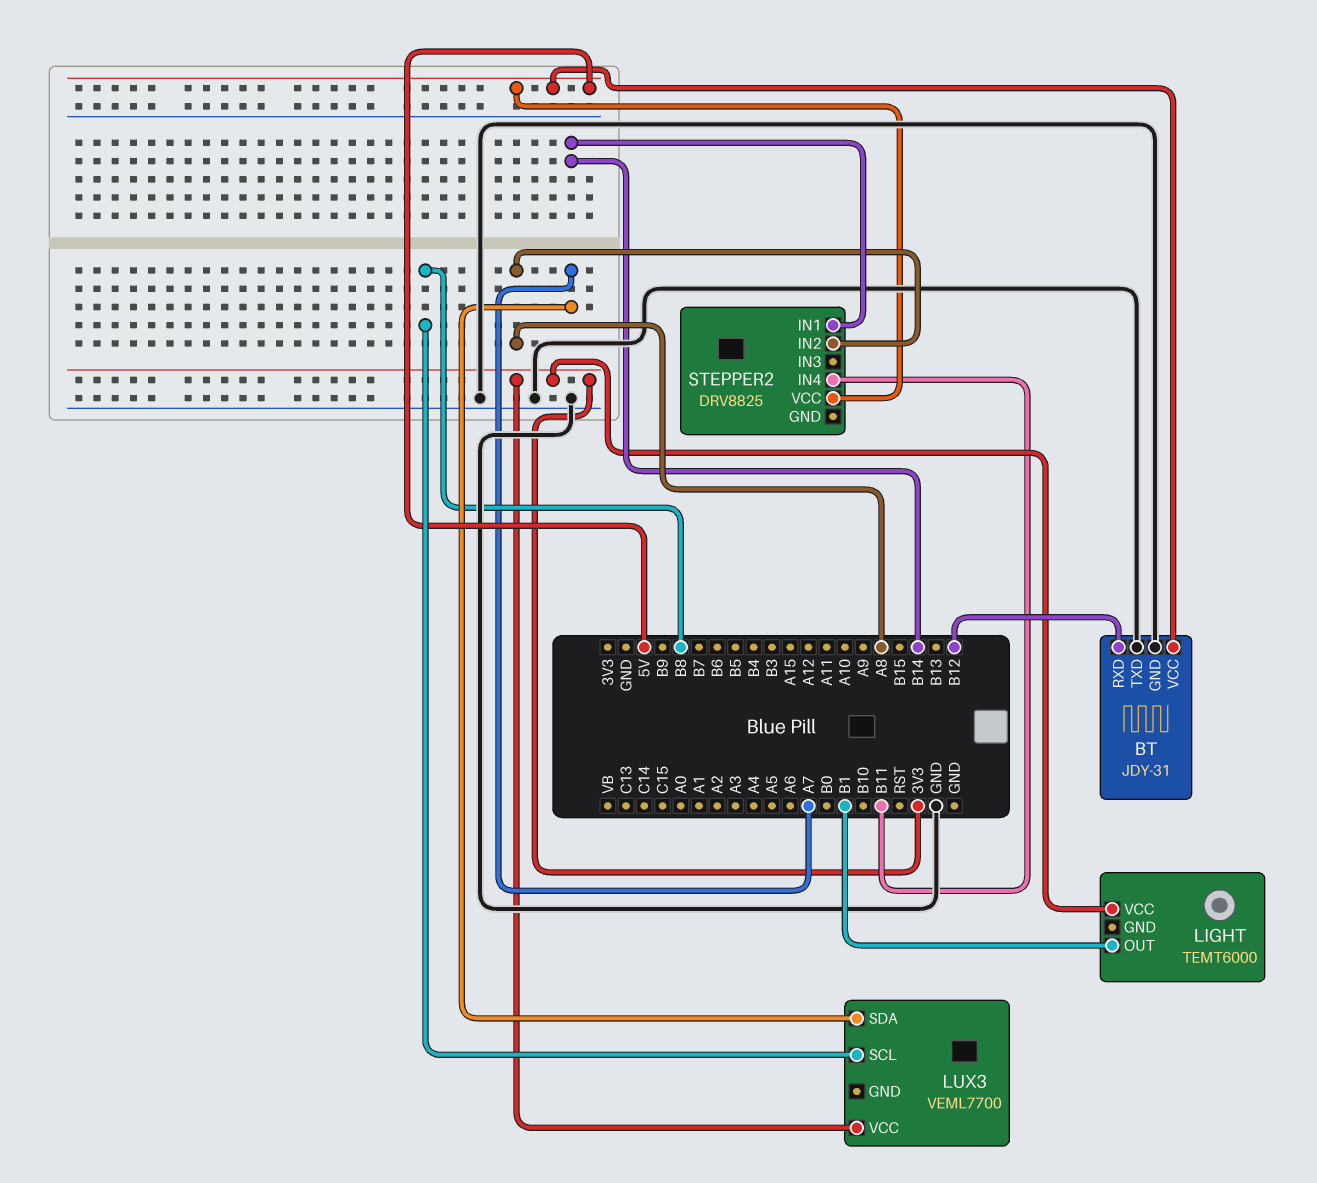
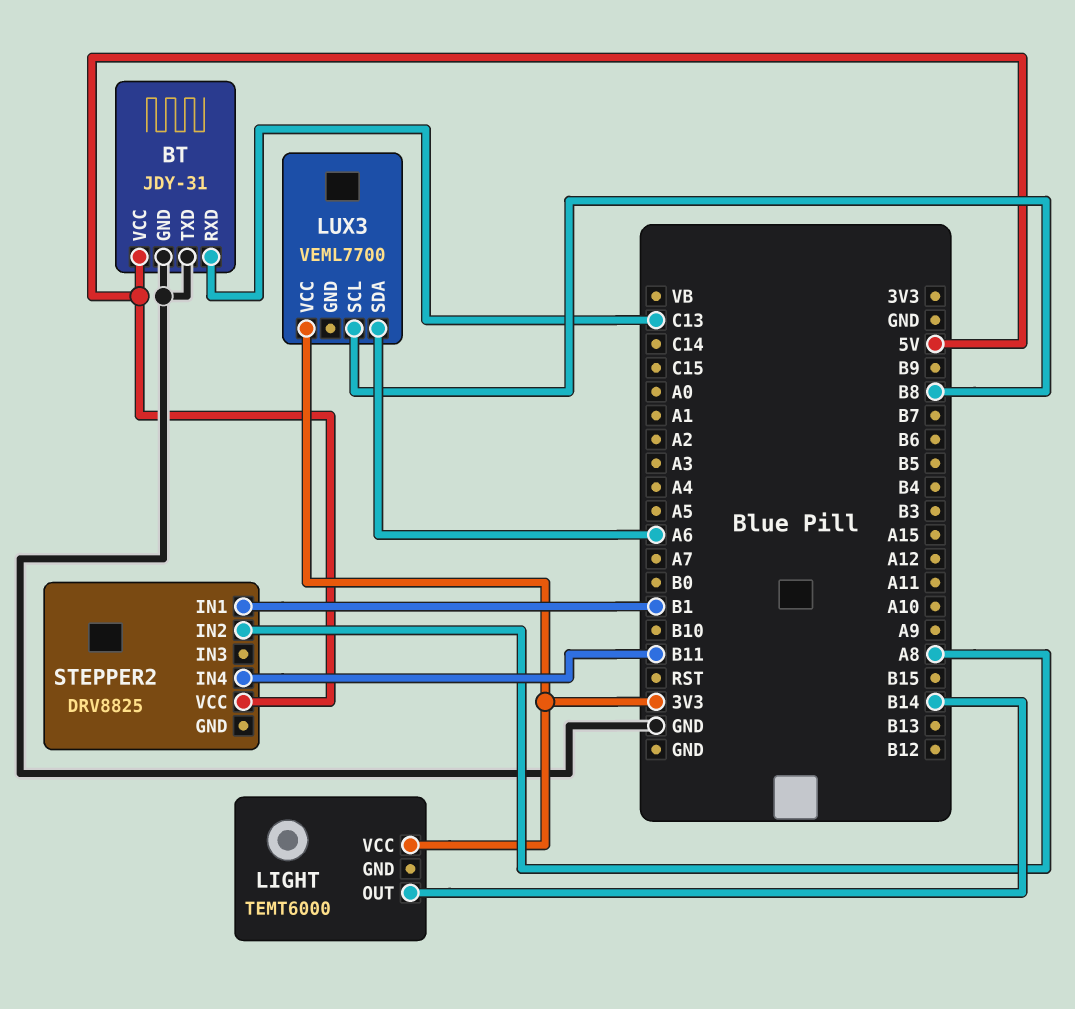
BT pin RXD: B12 -> C13
LIGHT pin OUT: B1 -> B14
LUX3 pin SDA: A7 -> A6
STEPPER2 pin IN1: B14 -> B1

